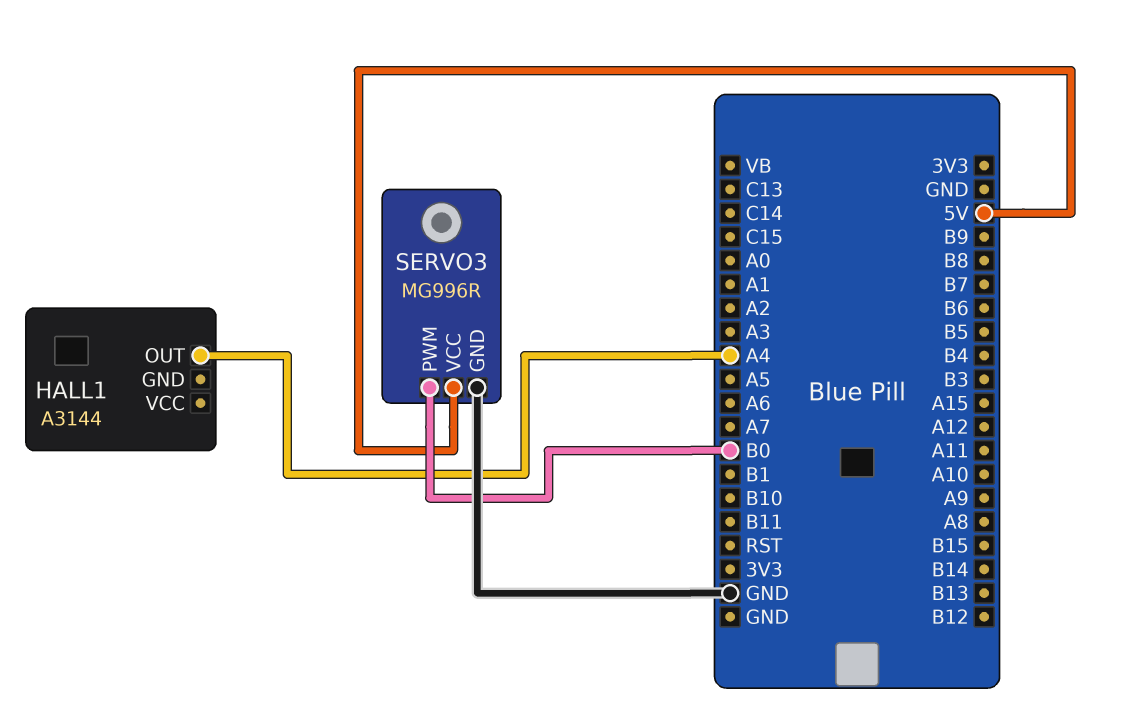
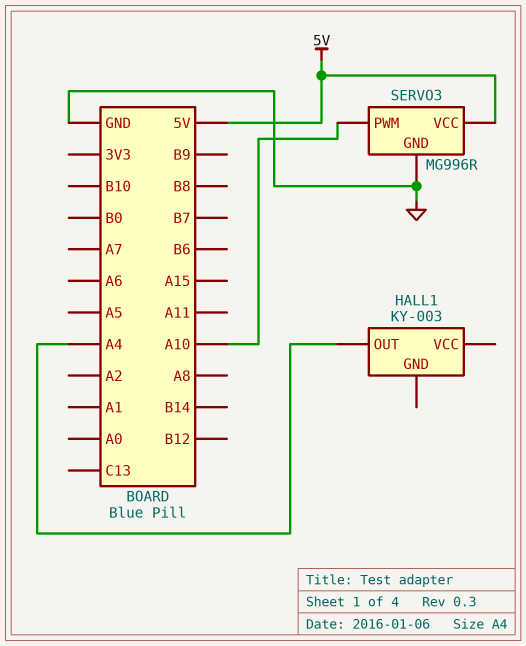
HALL1: A3144 -> KY-003
SERVO3 pin PWM: B0 -> A10

